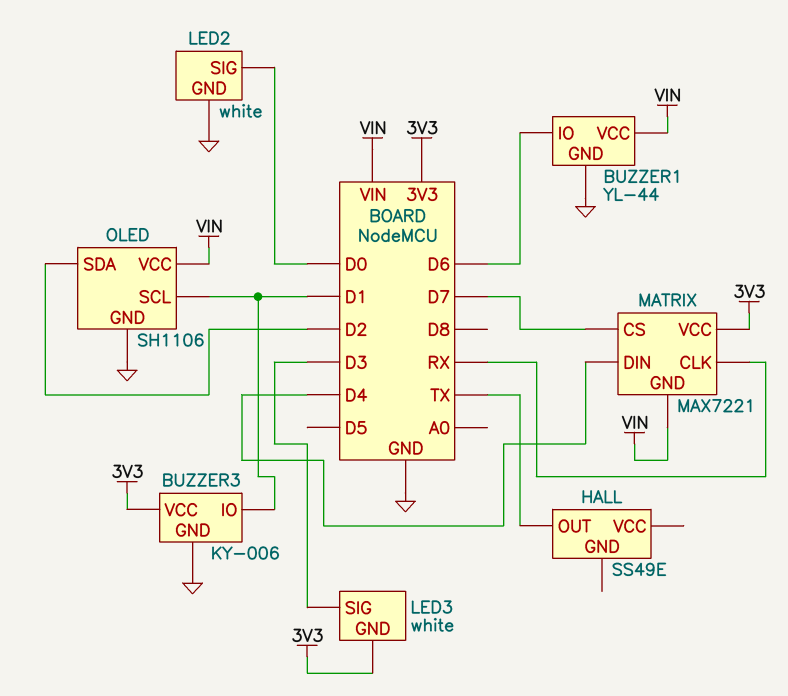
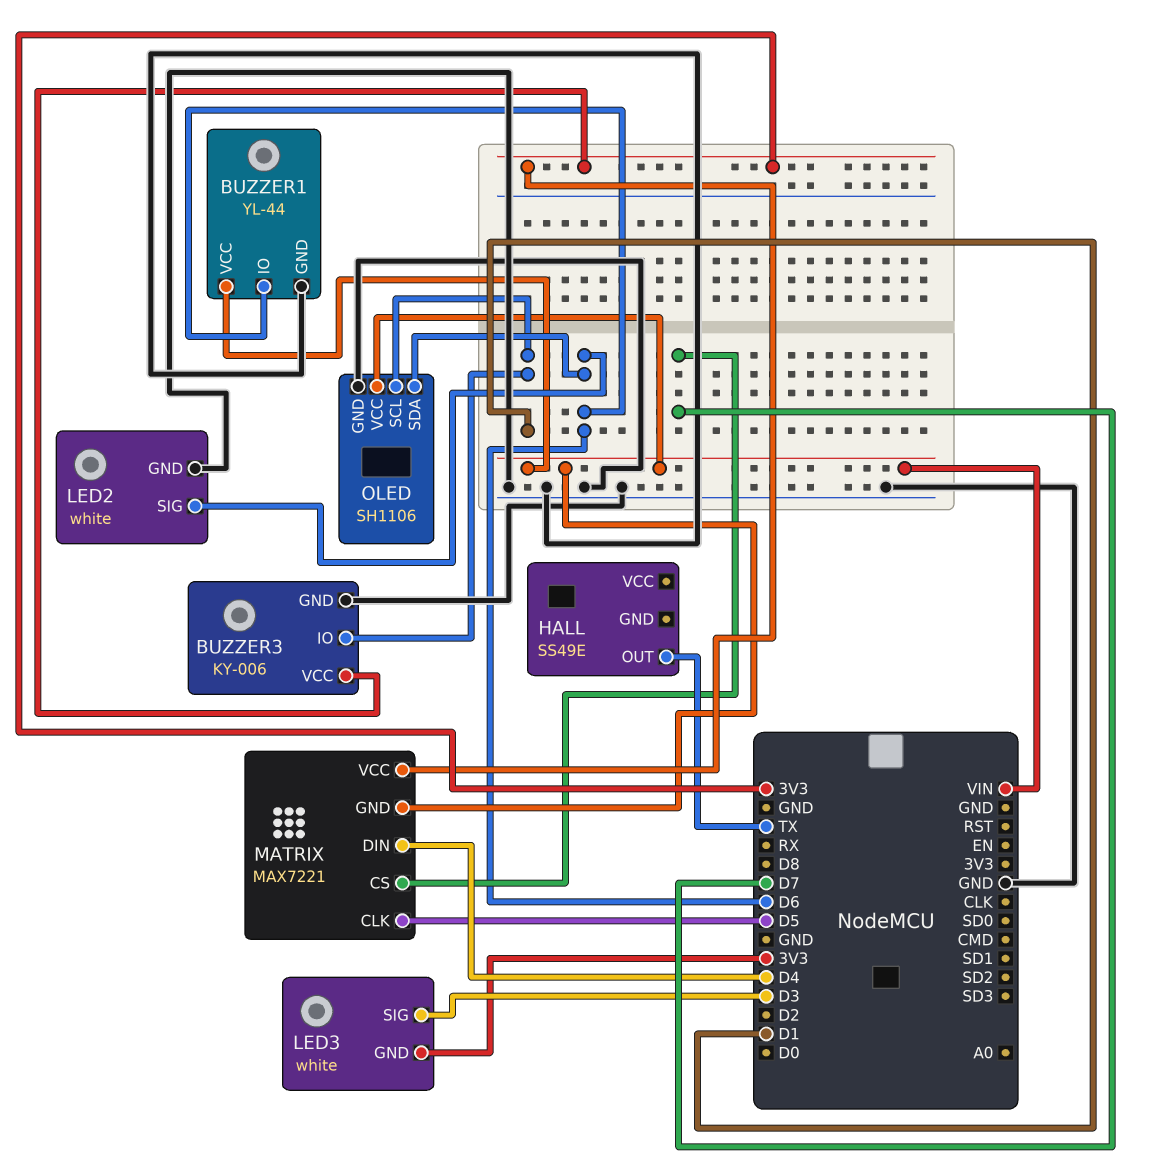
LED2 pin SIG: D0 -> D6
MATRIX pin CLK: RX -> D5
OLED pin SDA: D2 -> D6

